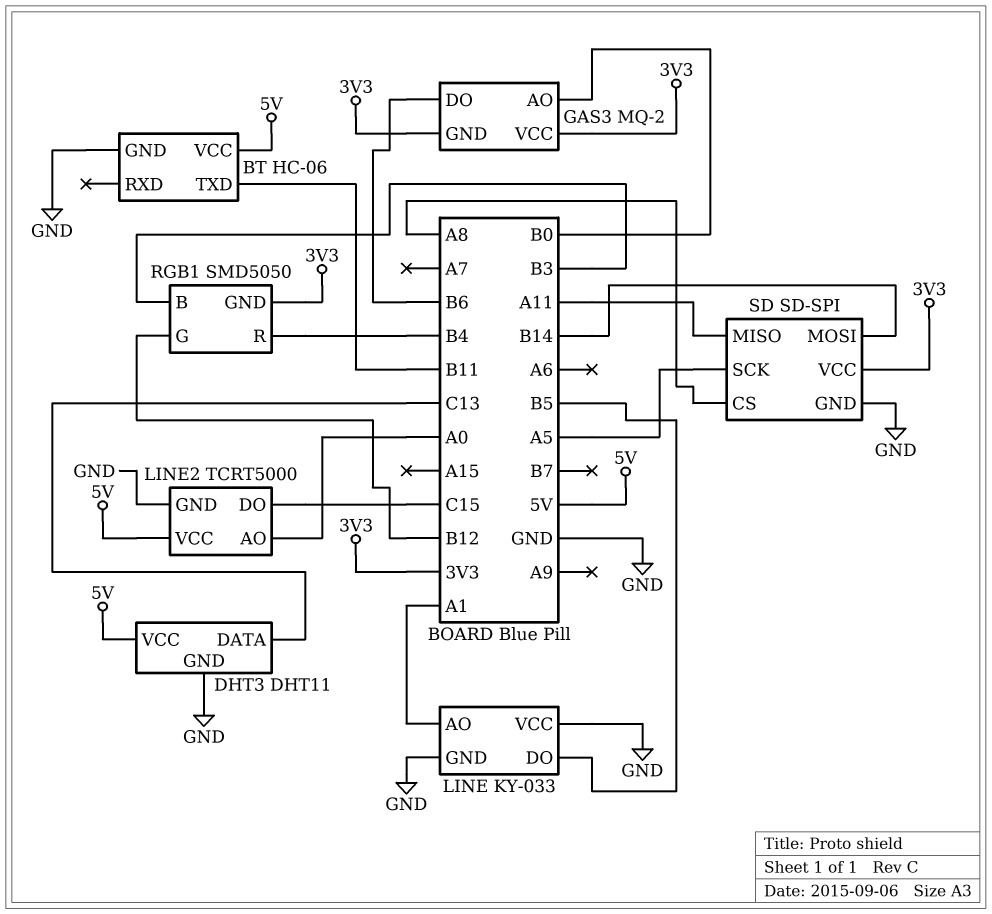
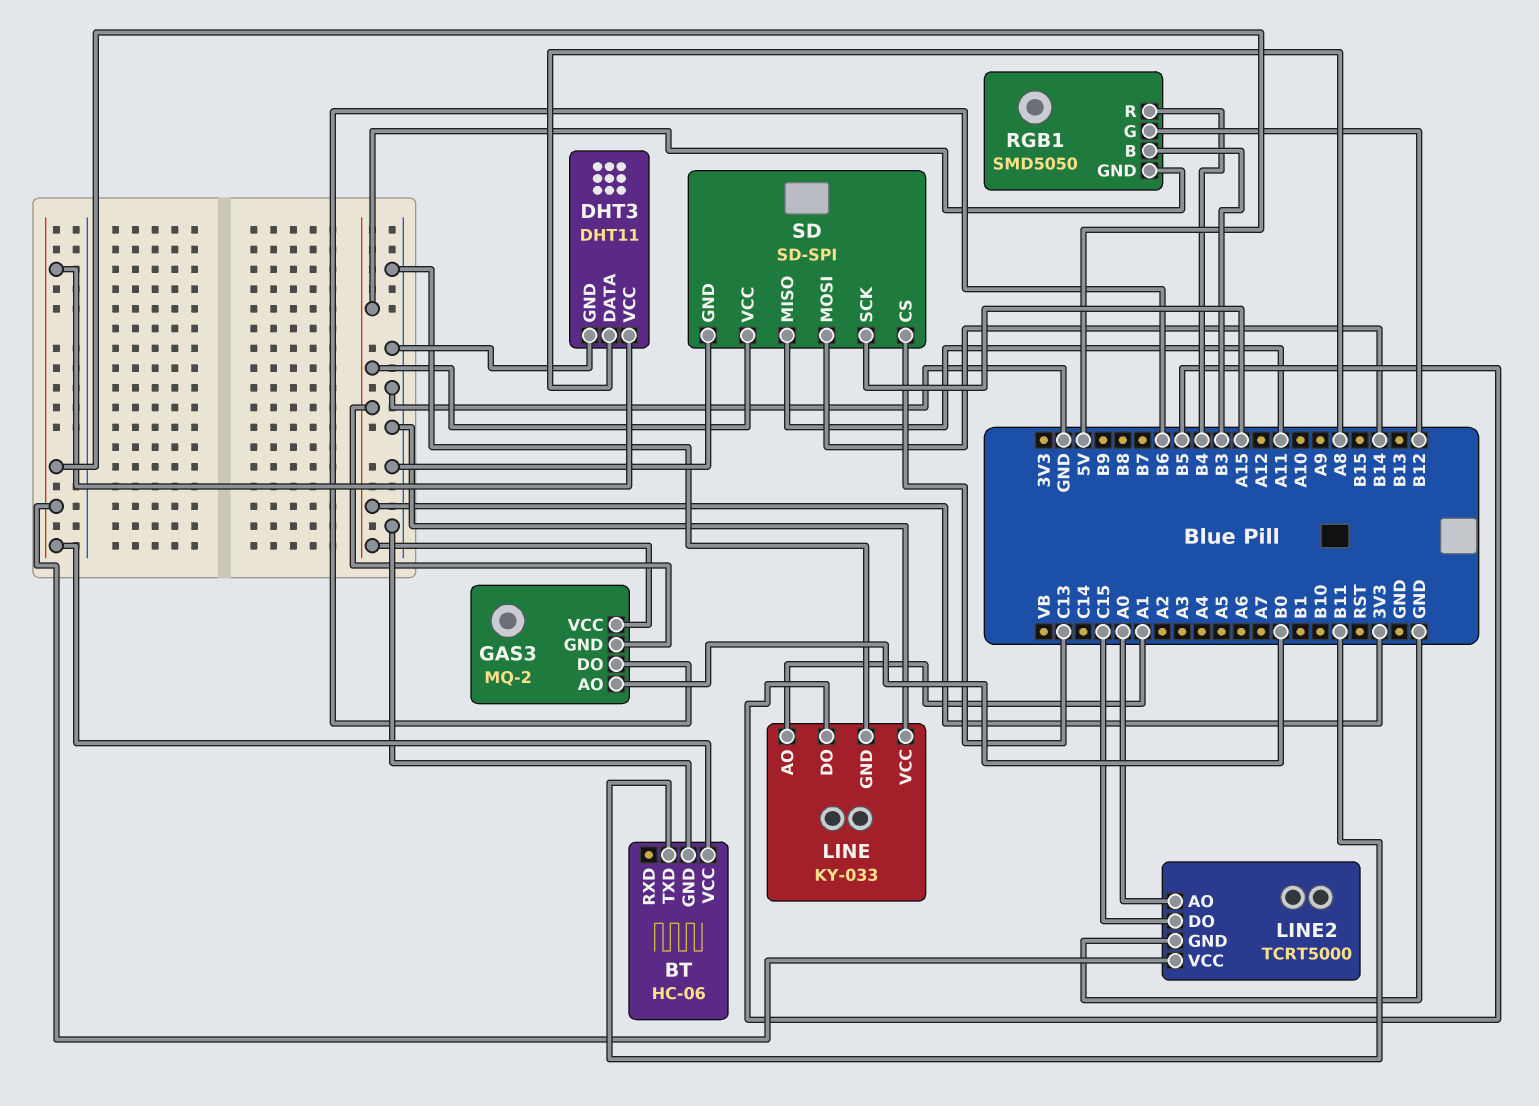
DHT3 pin DATA: C13 -> A8
SD pin CS: A8 -> C13
SD pin SCK: A5 -> A15

